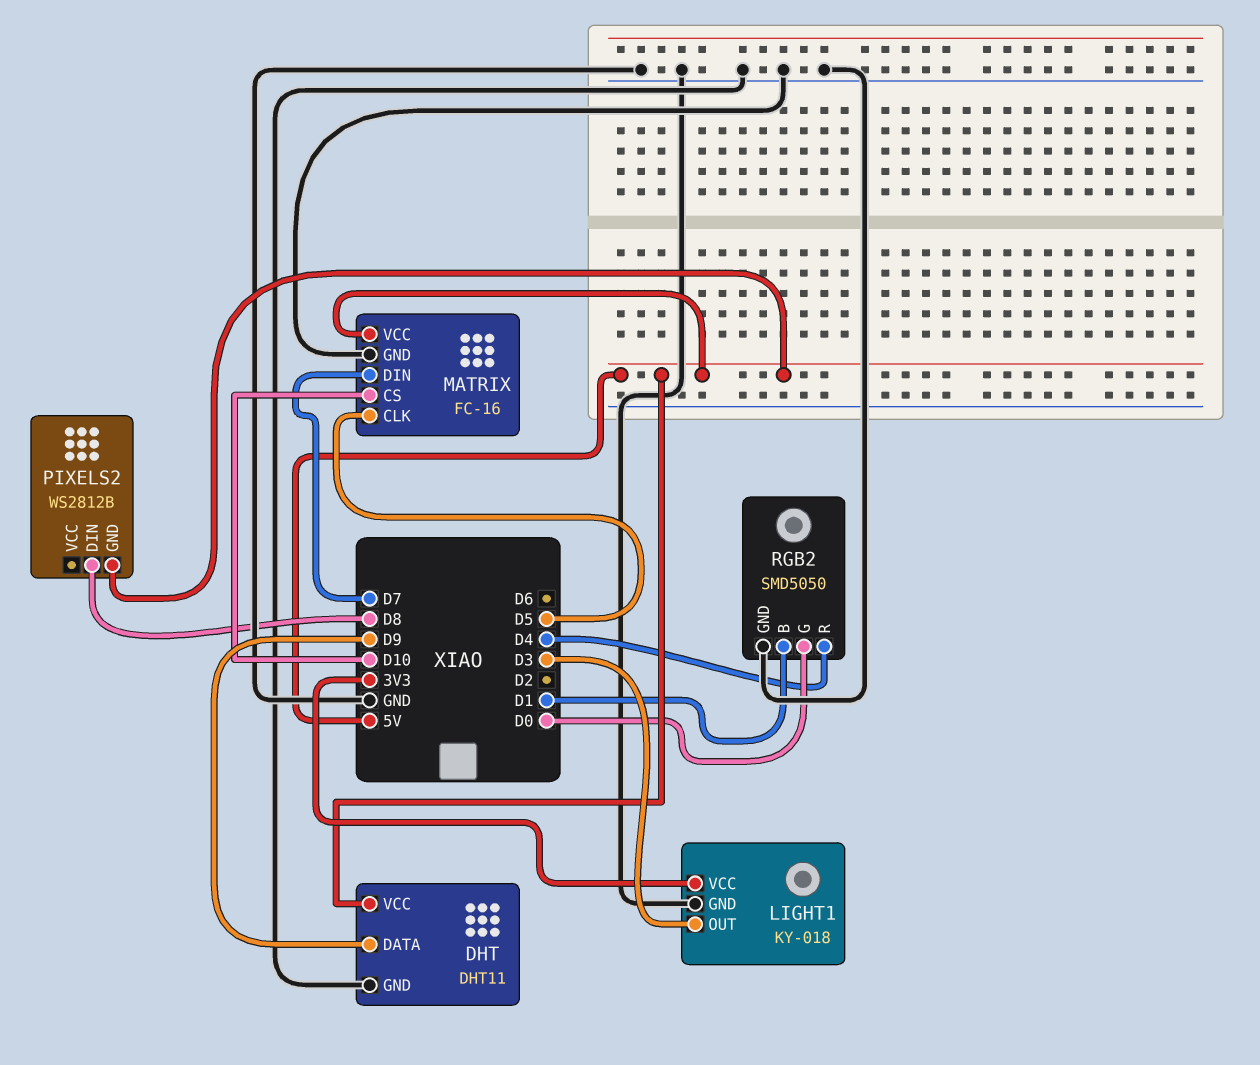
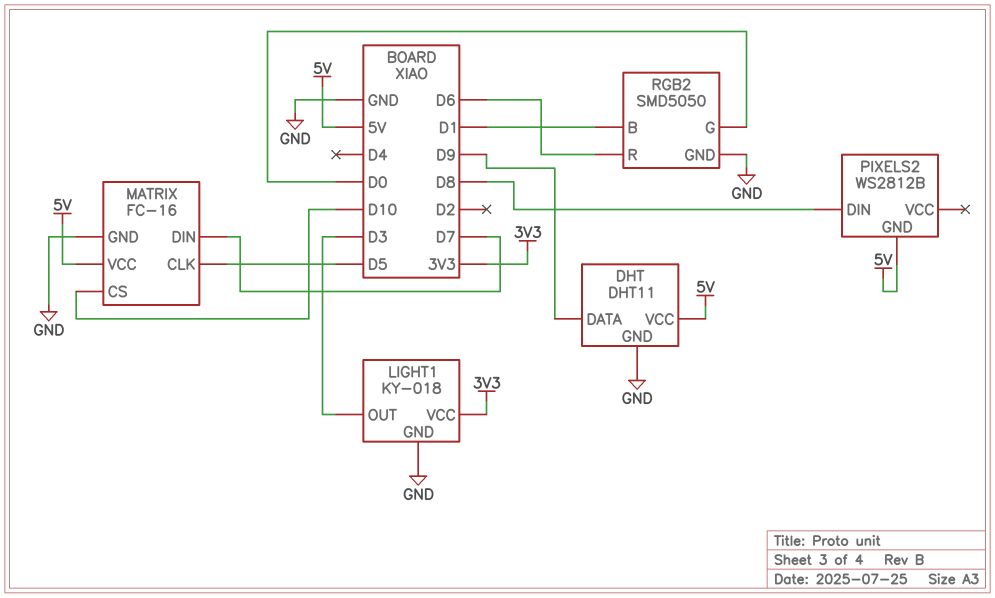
RGB2 pin R: D4 -> D6

